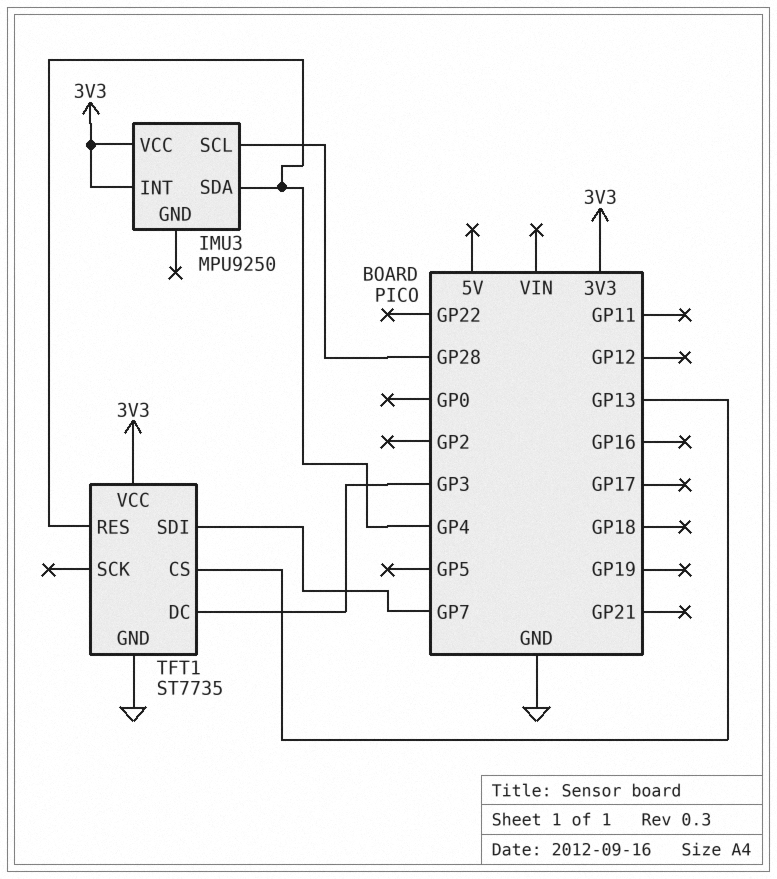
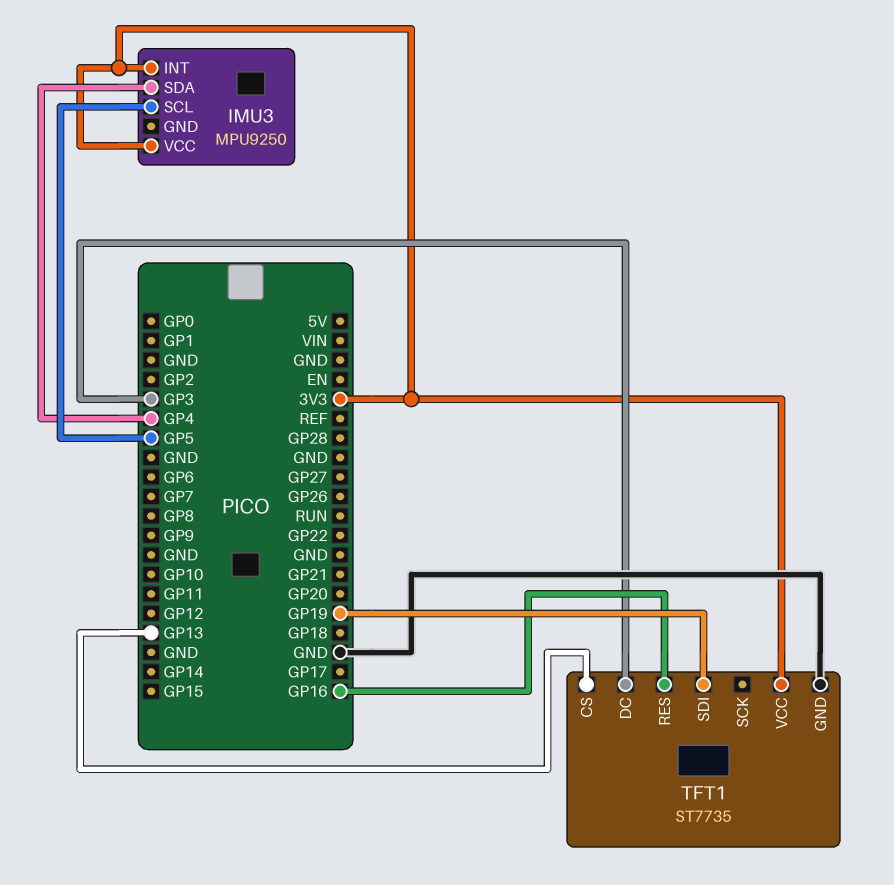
IMU3 pin SCL: GP28 -> GP5
TFT1 pin RES: GP4 -> GP16
TFT1 pin SDI: GP7 -> GP19

